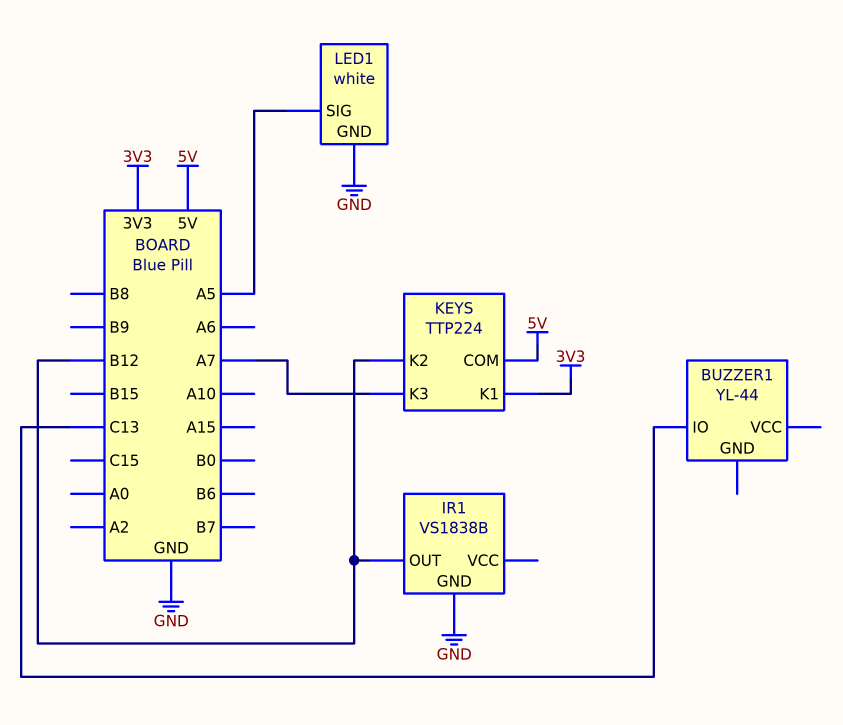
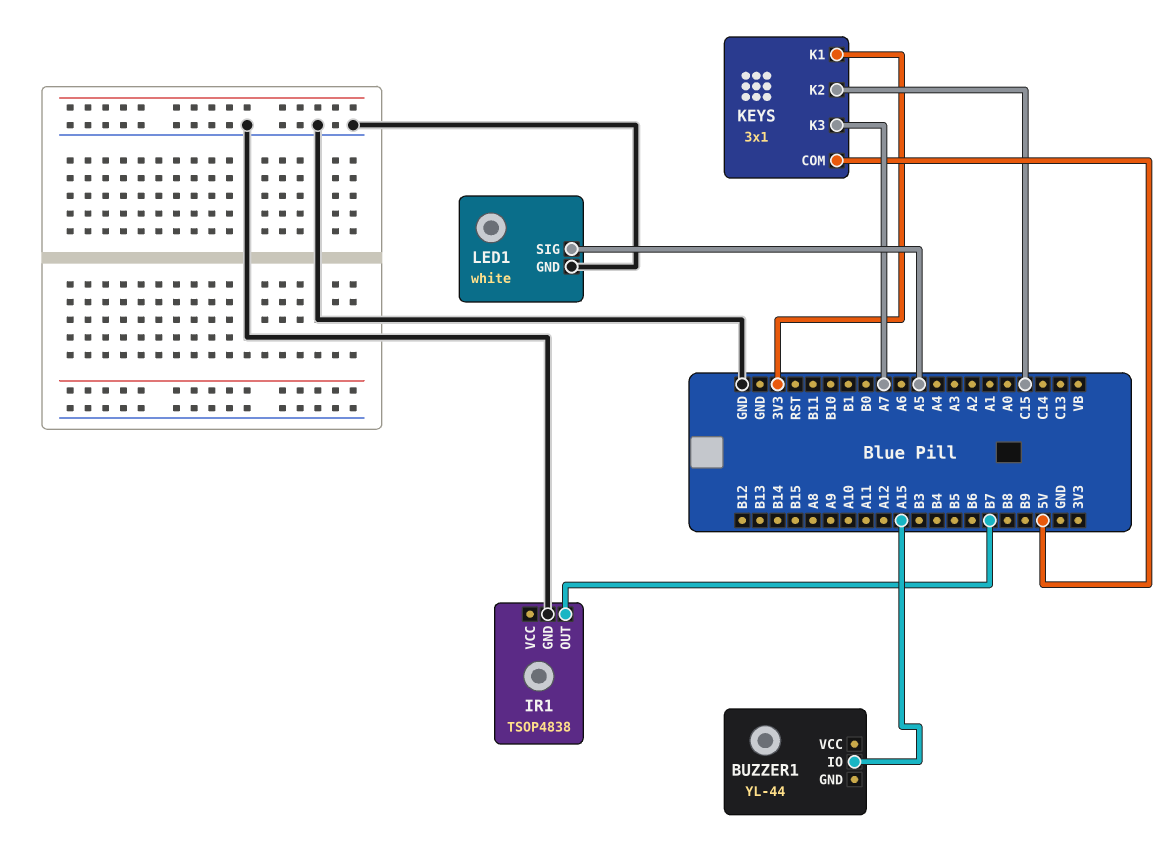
BUZZER1 pin IO: C13 -> A15
IR1: VS1838B -> TSOP4838
IR1 pin OUT: B12 -> B7
KEYS: TTP224 -> 3x1
KEYS pin K2: B12 -> C15

